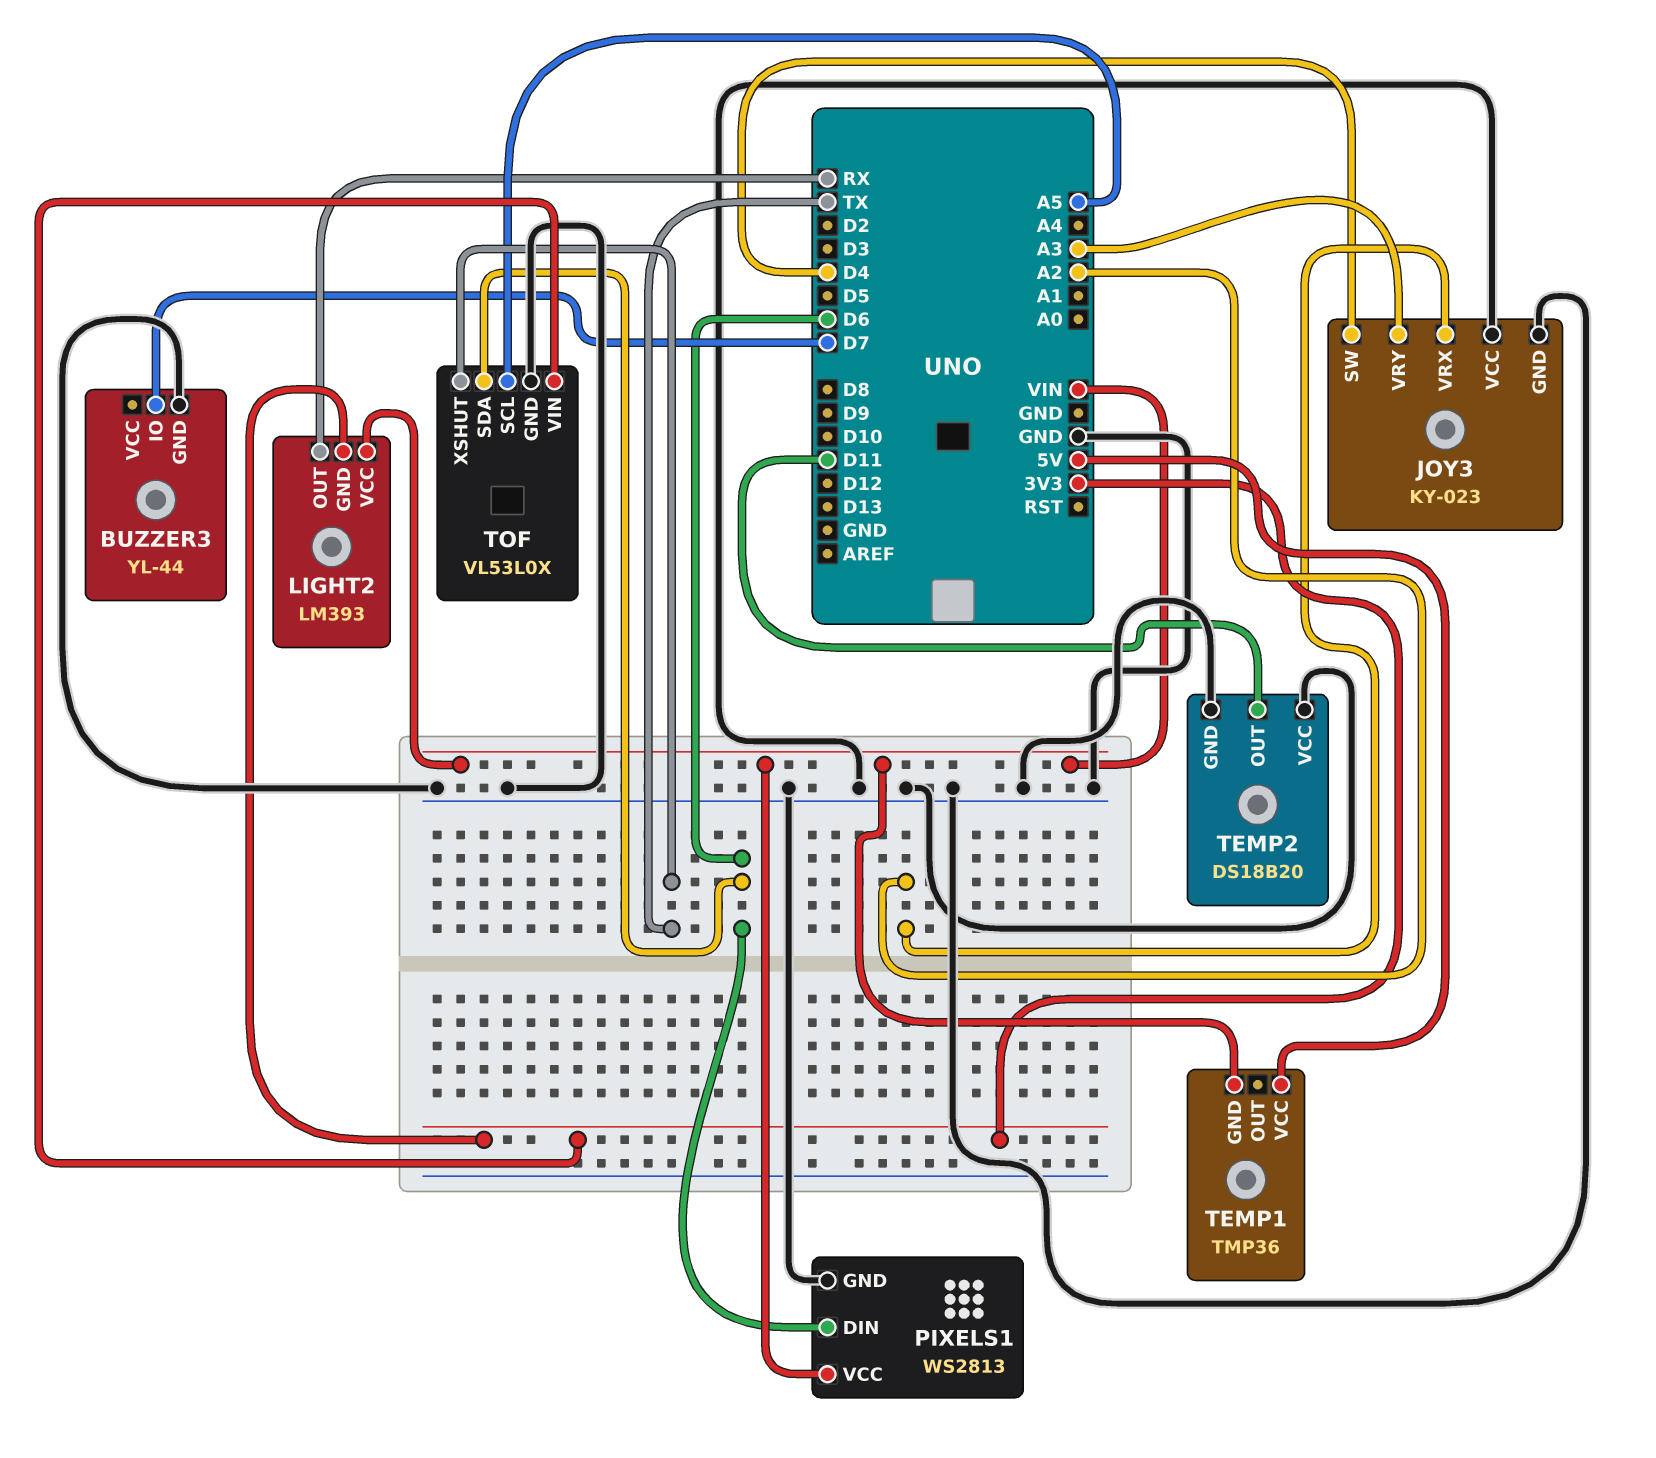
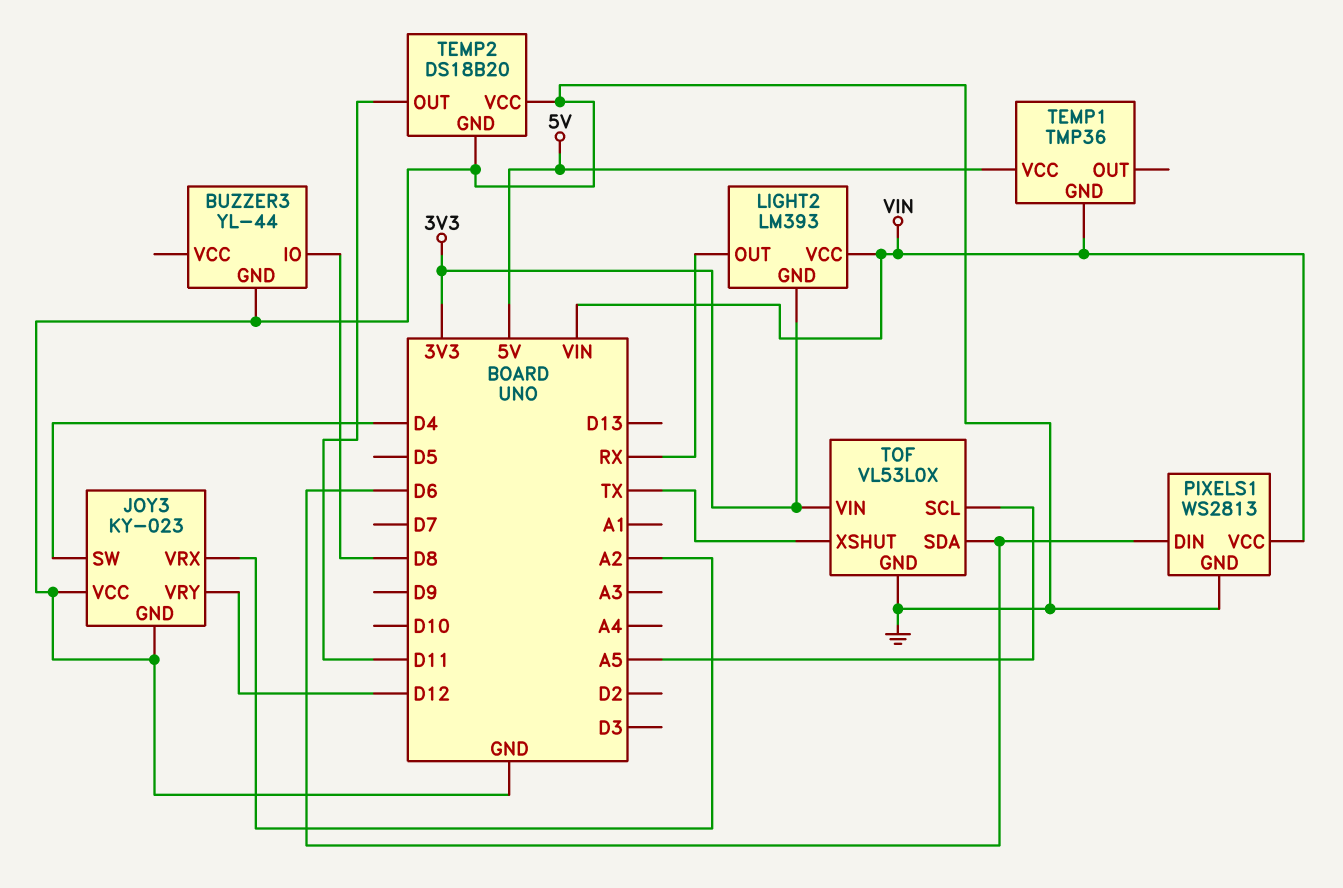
BUZZER3 pin IO: D7 -> D8
JOY3 pin VRY: A3 -> D12

